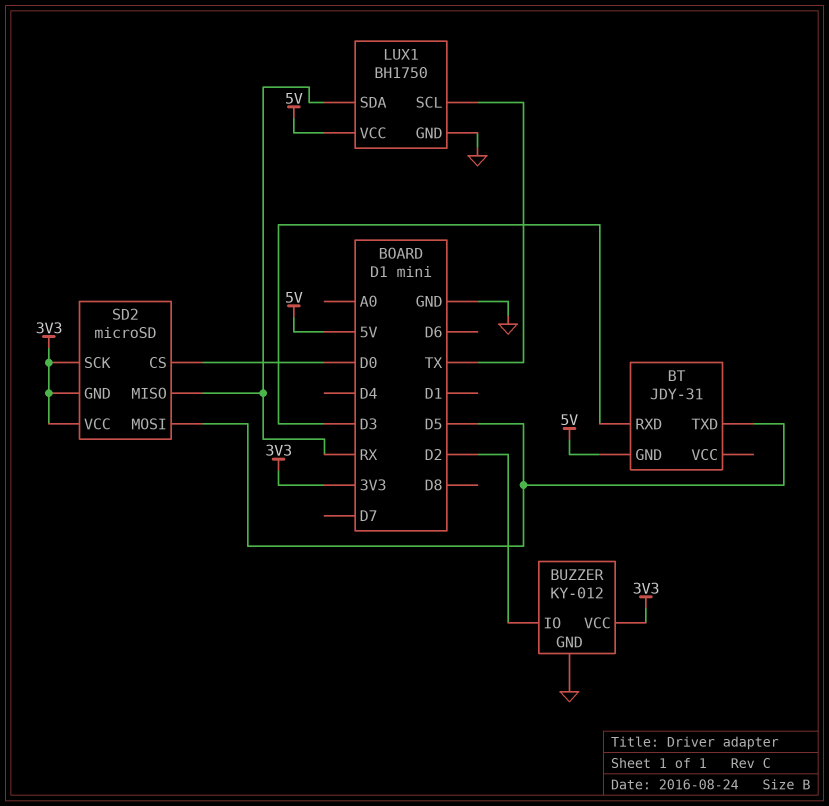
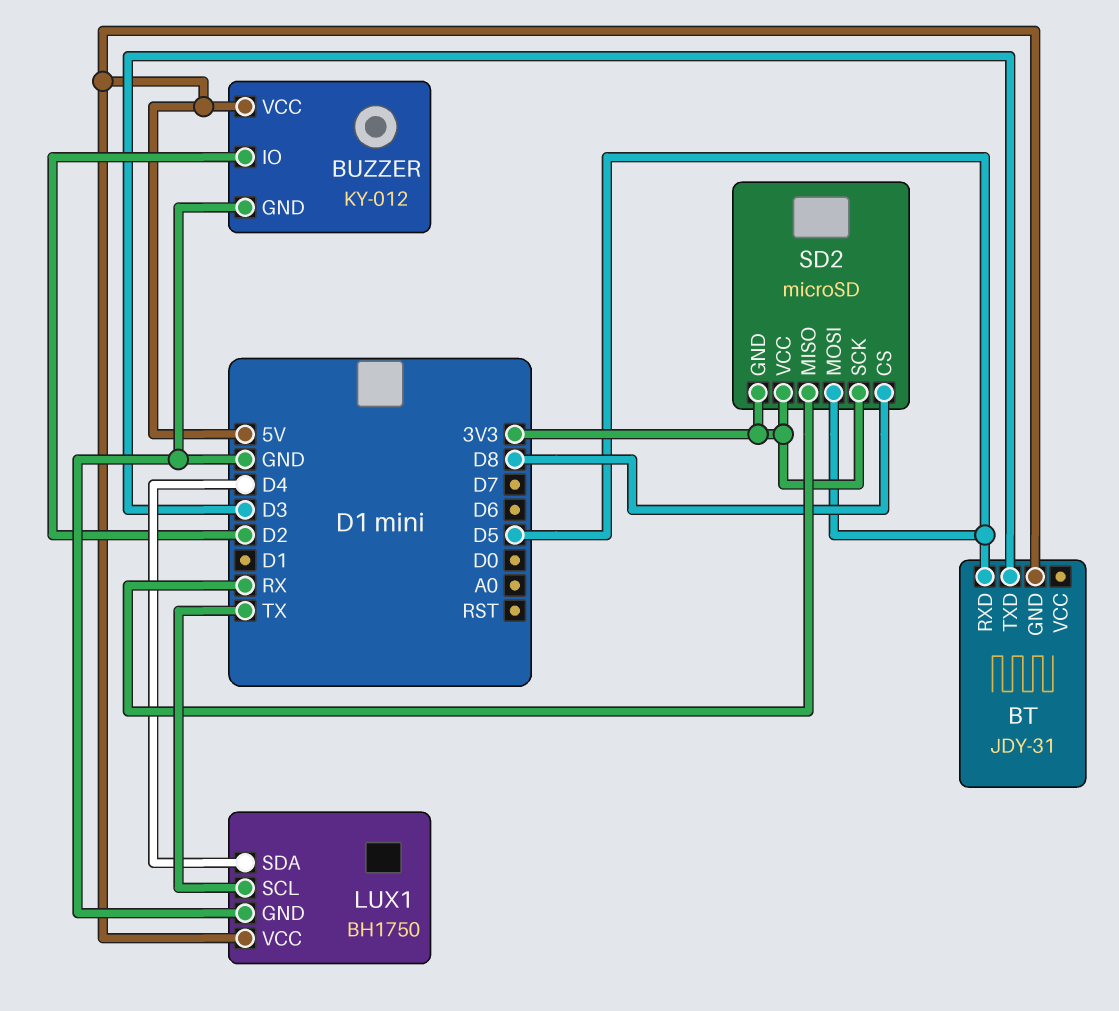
BT pin RXD: D3 -> D5
BT pin TXD: D5 -> D3
BUZZER pin VCC: 3V3 -> 5V
LUX1 pin SDA: RX -> D4
SD2 pin CS: D0 -> D8

